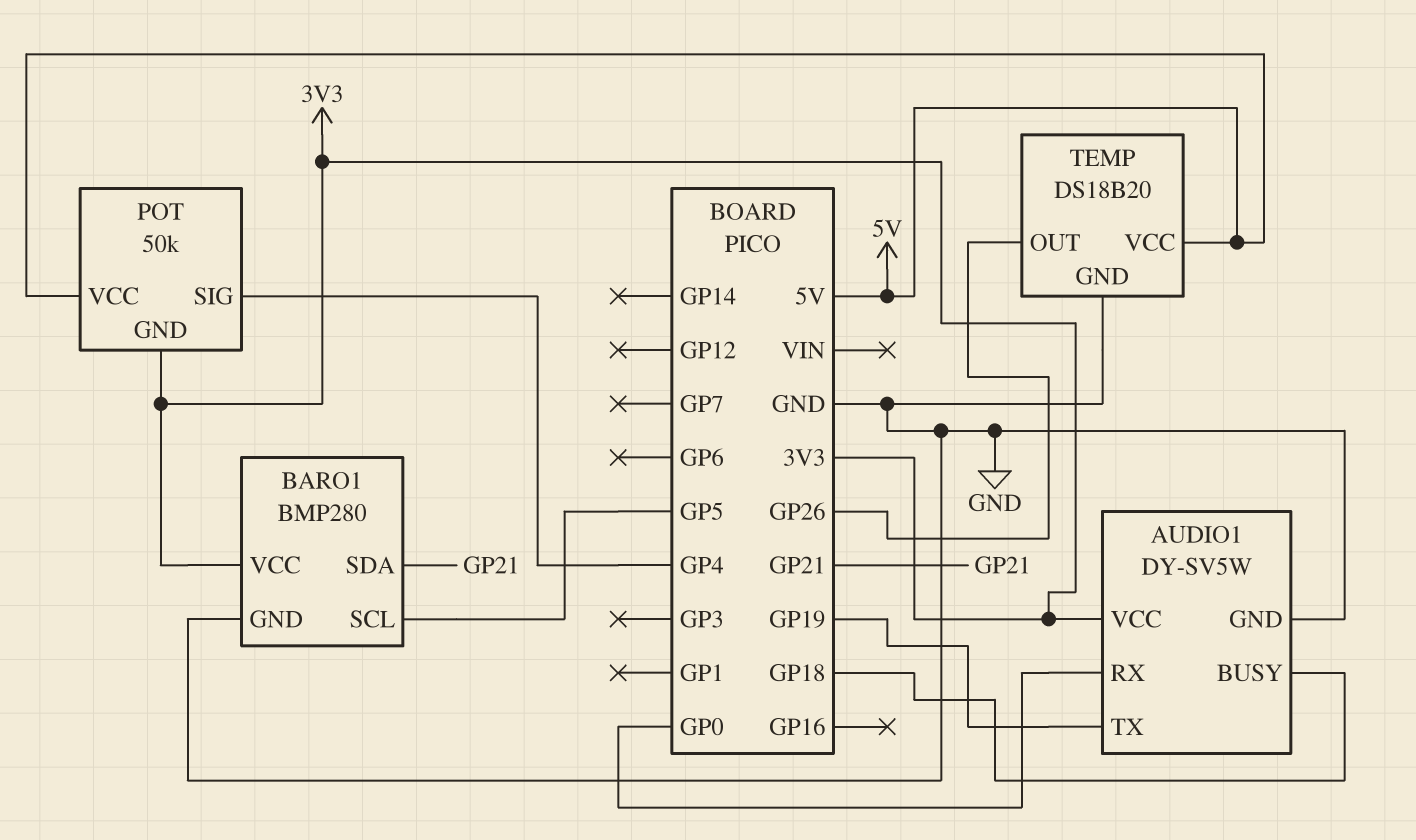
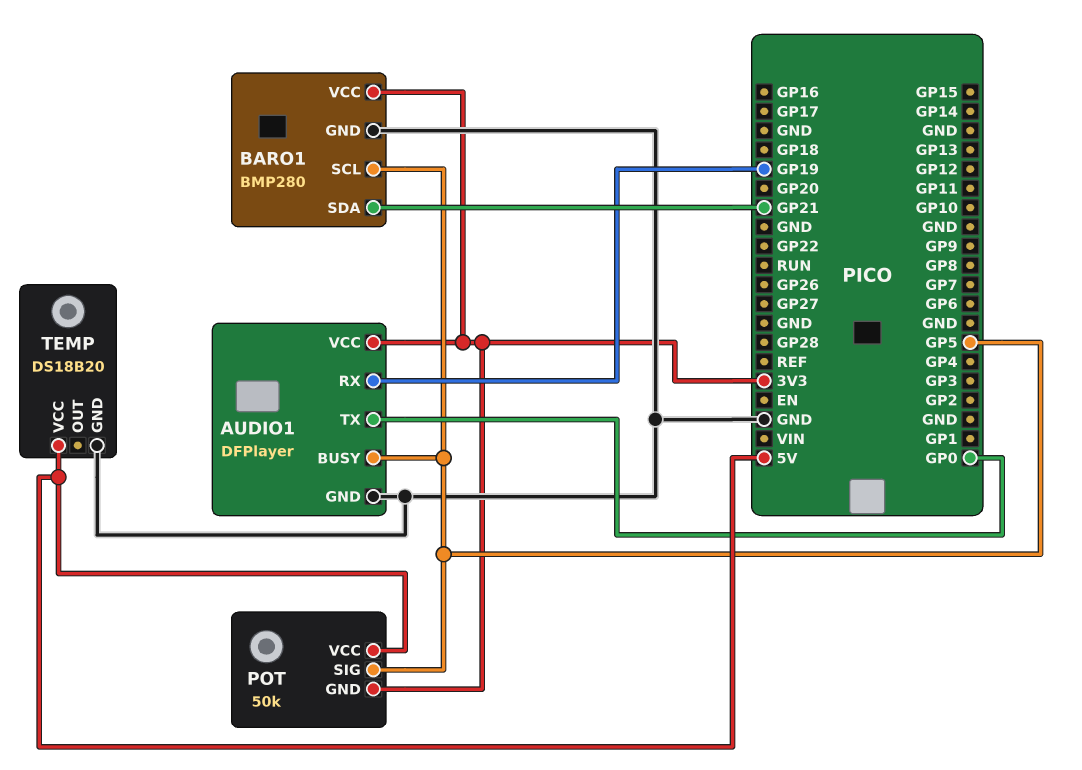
AUDIO1: DY-SV5W -> DFPlayer
AUDIO1 pin BUSY: GP18 -> GP5
AUDIO1 pin RX: GP0 -> GP19
AUDIO1 pin TX: GP19 -> GP0
POT pin SIG: GP4 -> GP5
TEMP pin OUT: GP26 -> none

